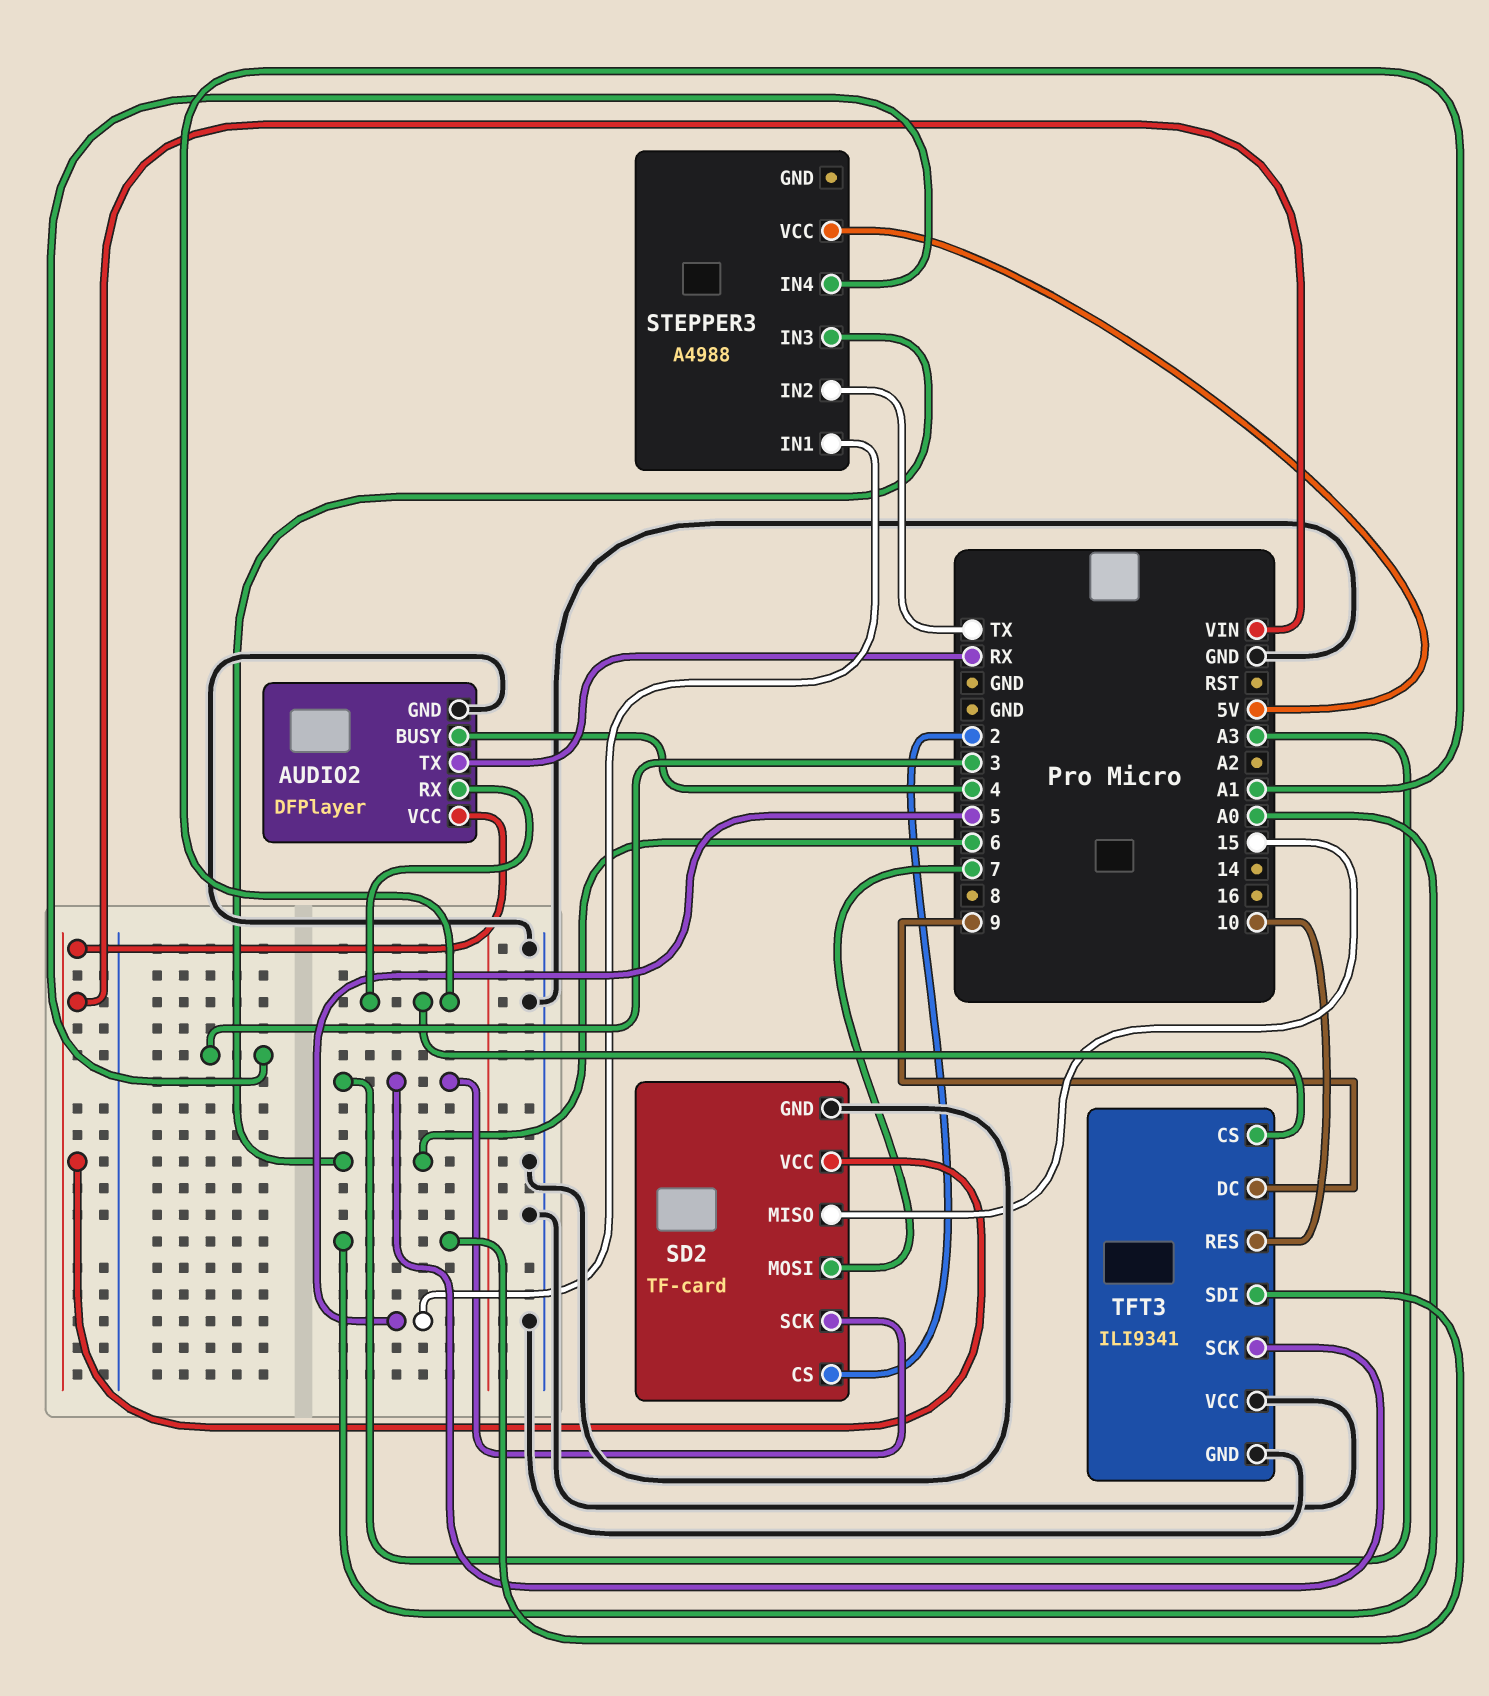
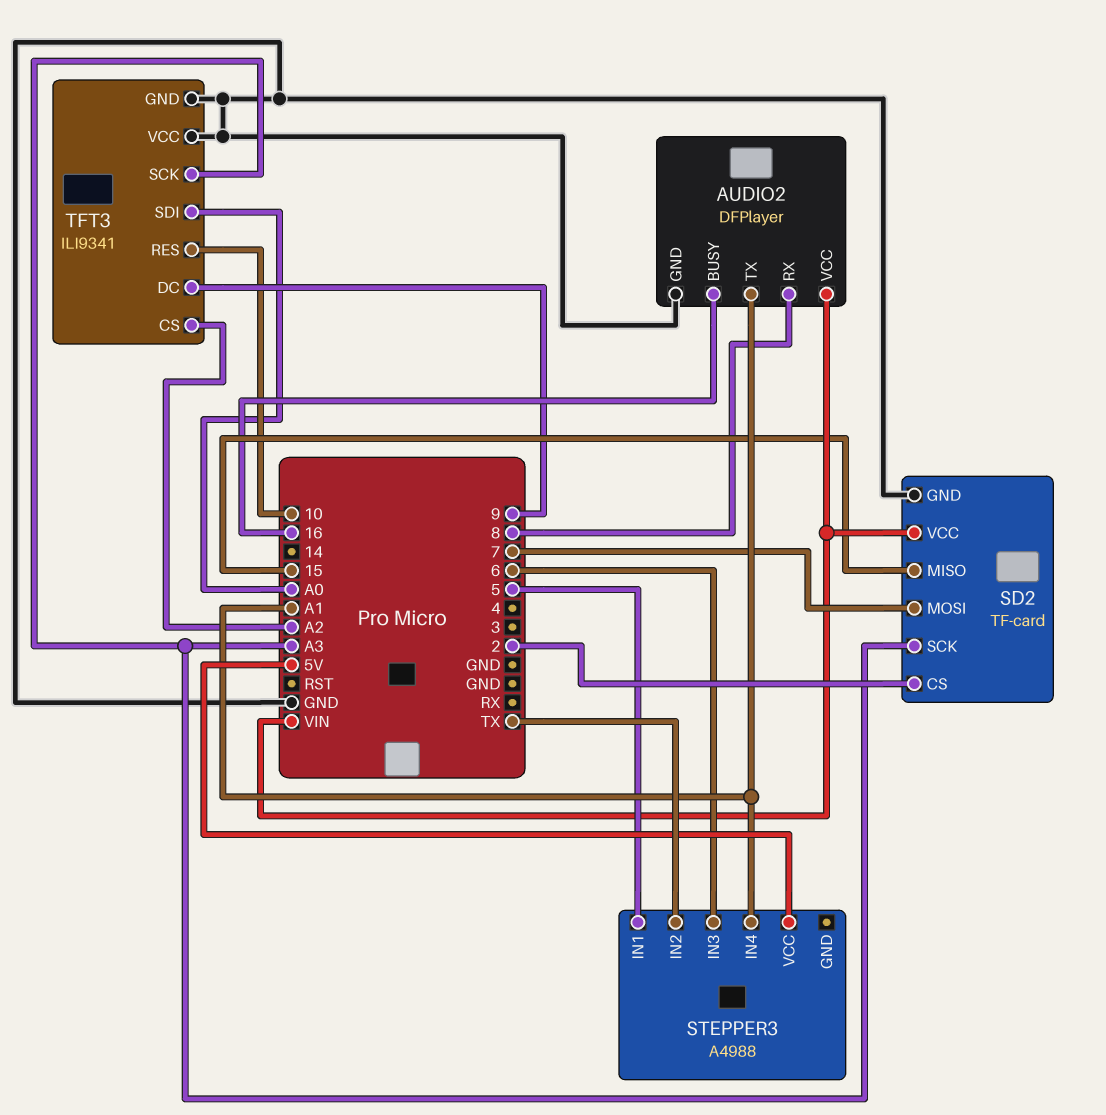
AUDIO2 pin BUSY: 4 -> 16
AUDIO2 pin RX: A1 -> 8
AUDIO2 pin TX: RX -> A1
STEPPER3 pin IN4: 3 -> A1
TFT3 pin CS: A1 -> A2

